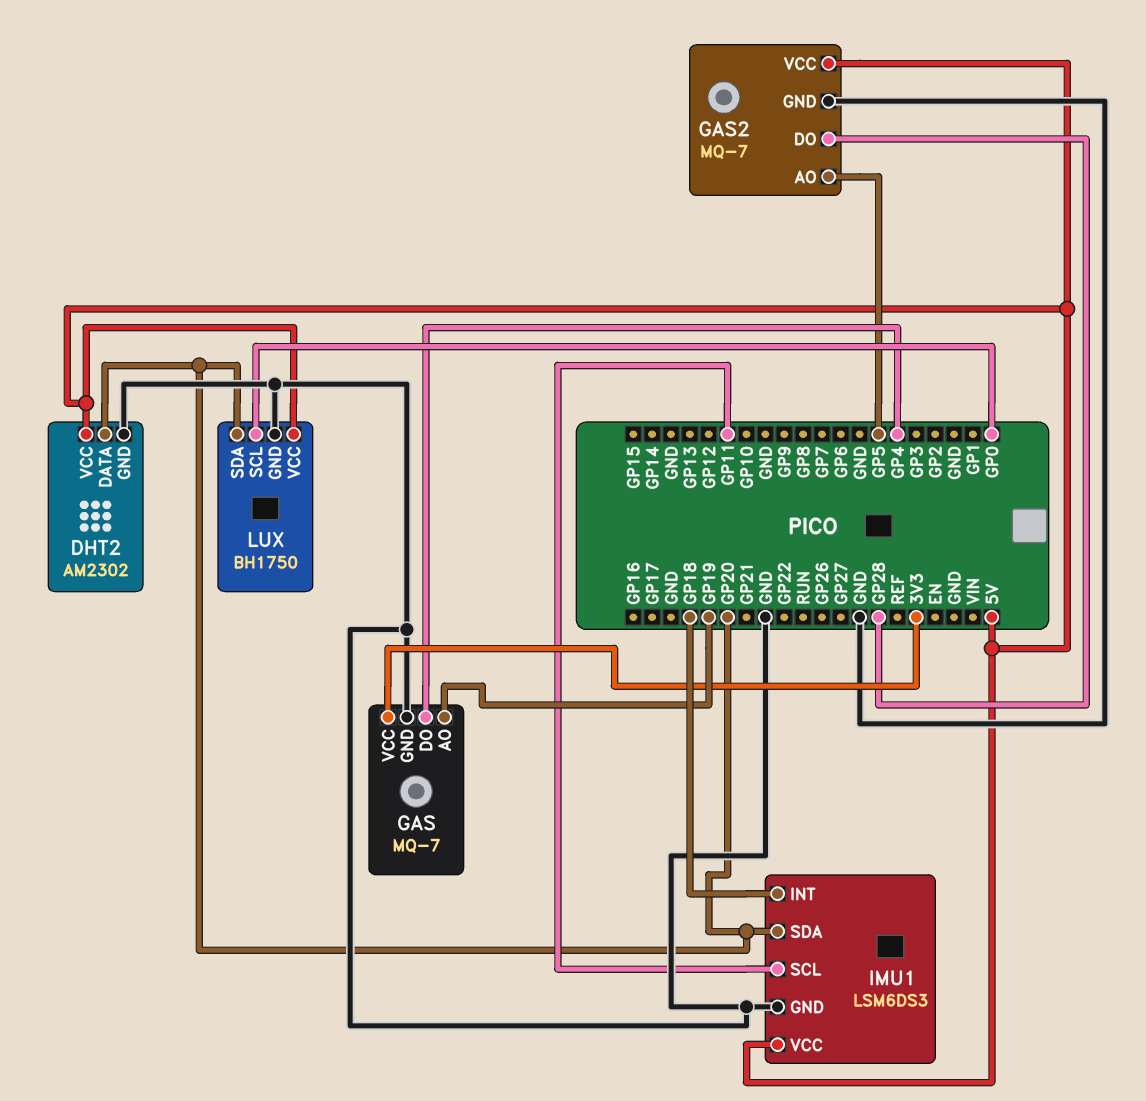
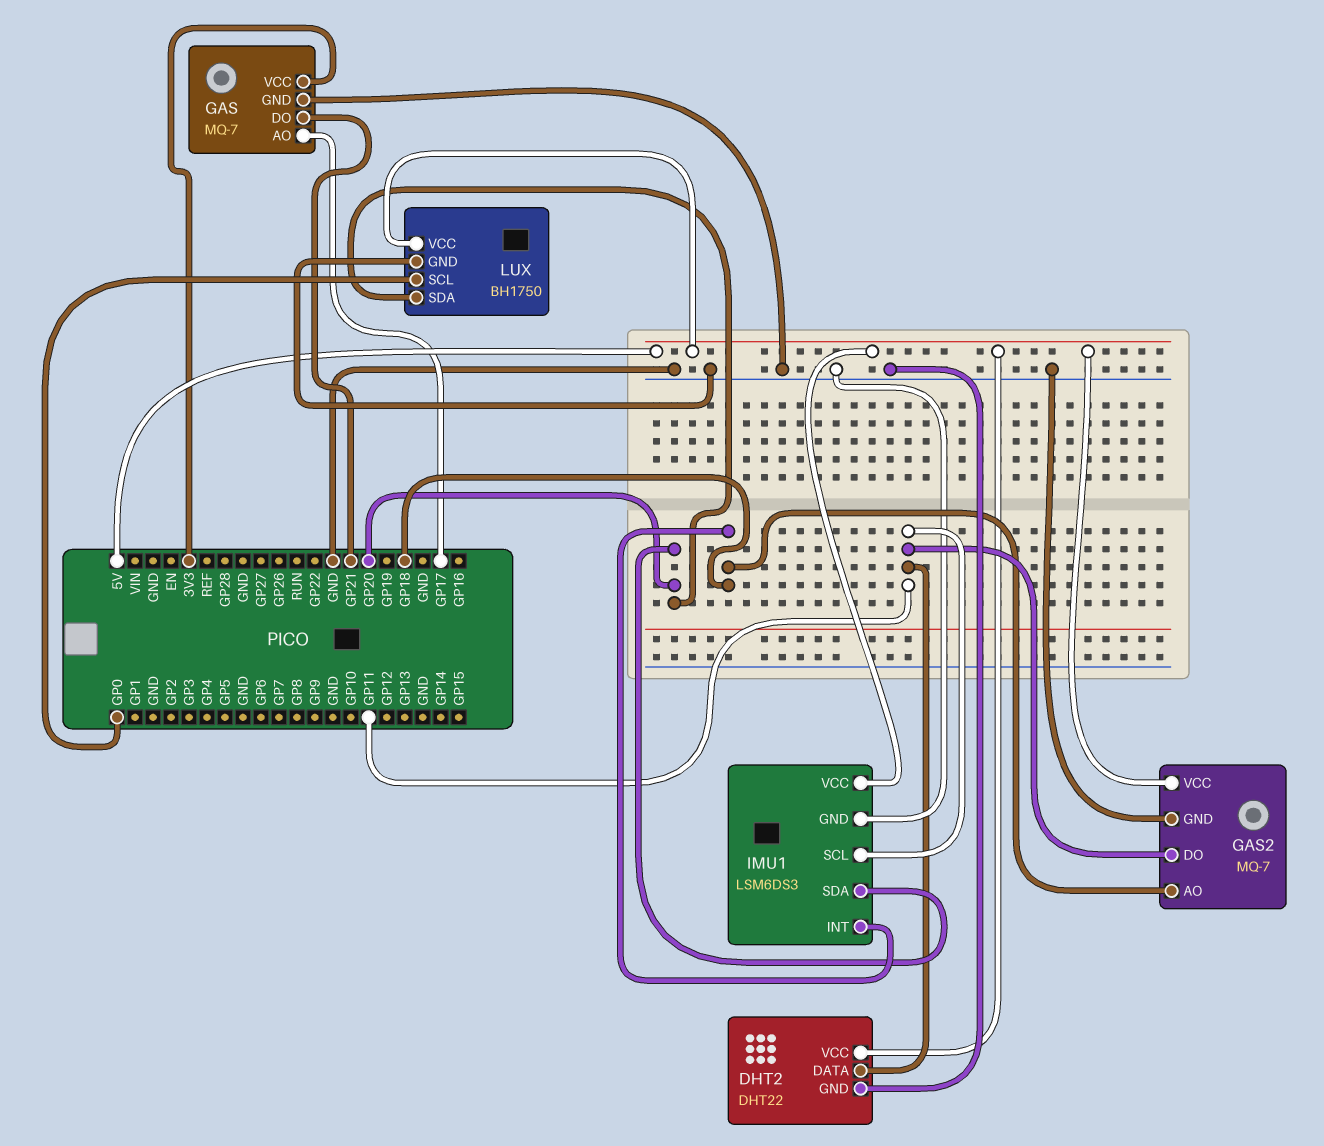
DHT2: AM2302 -> DHT22
DHT2 pin DATA: GP20 -> GP11
GAS pin AO: GP19 -> GP17
GAS pin DO: GP4 -> GP21
GAS2 pin AO: GP5 -> GP18
GAS2 pin DO: GP28 -> GP11

